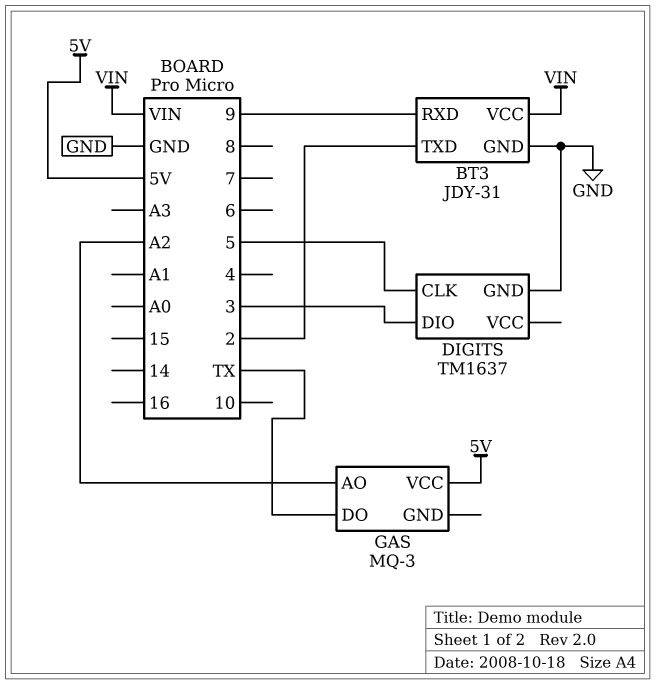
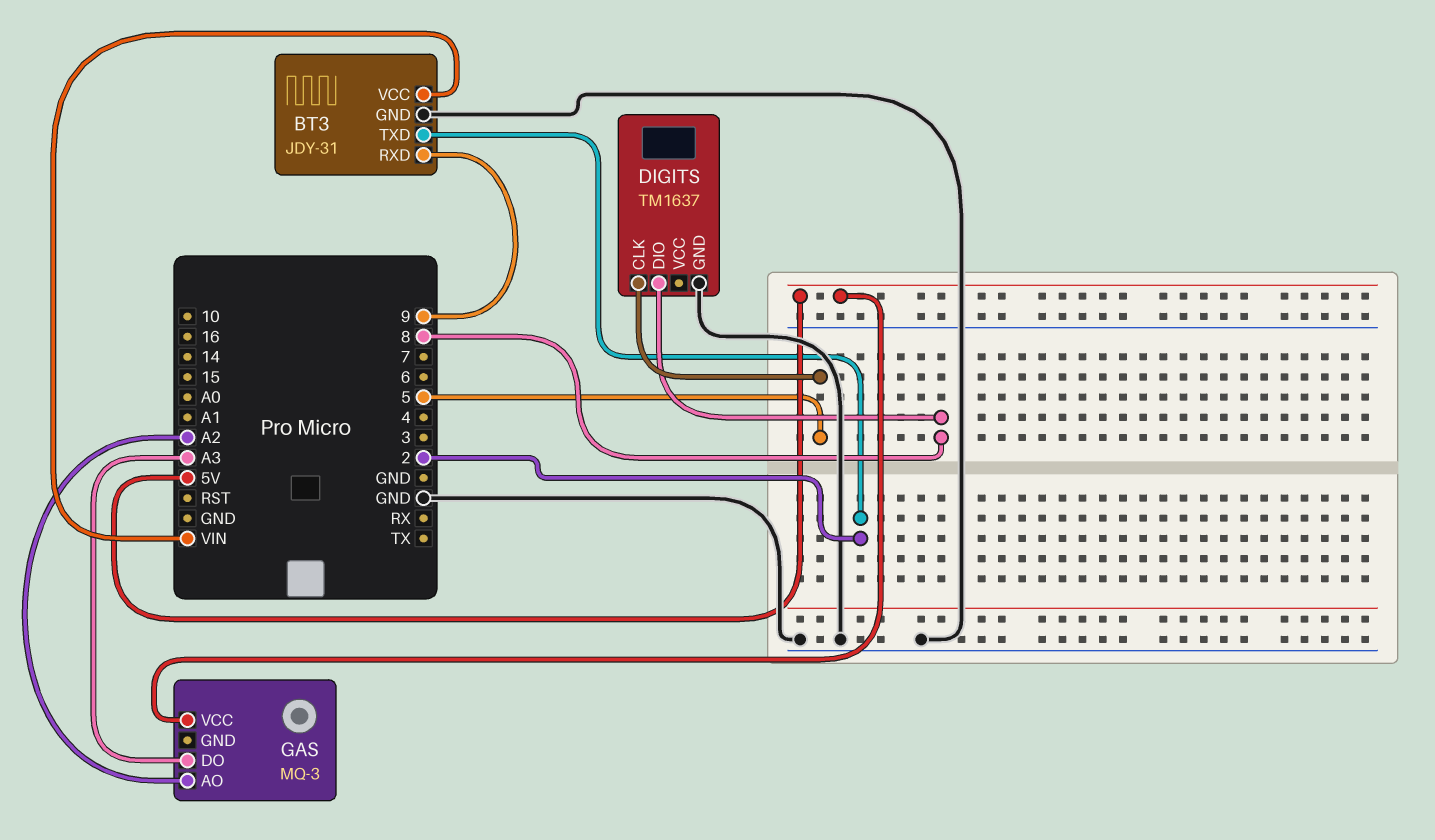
DIGITS pin DIO: 3 -> 8
GAS pin DO: TX -> A3

